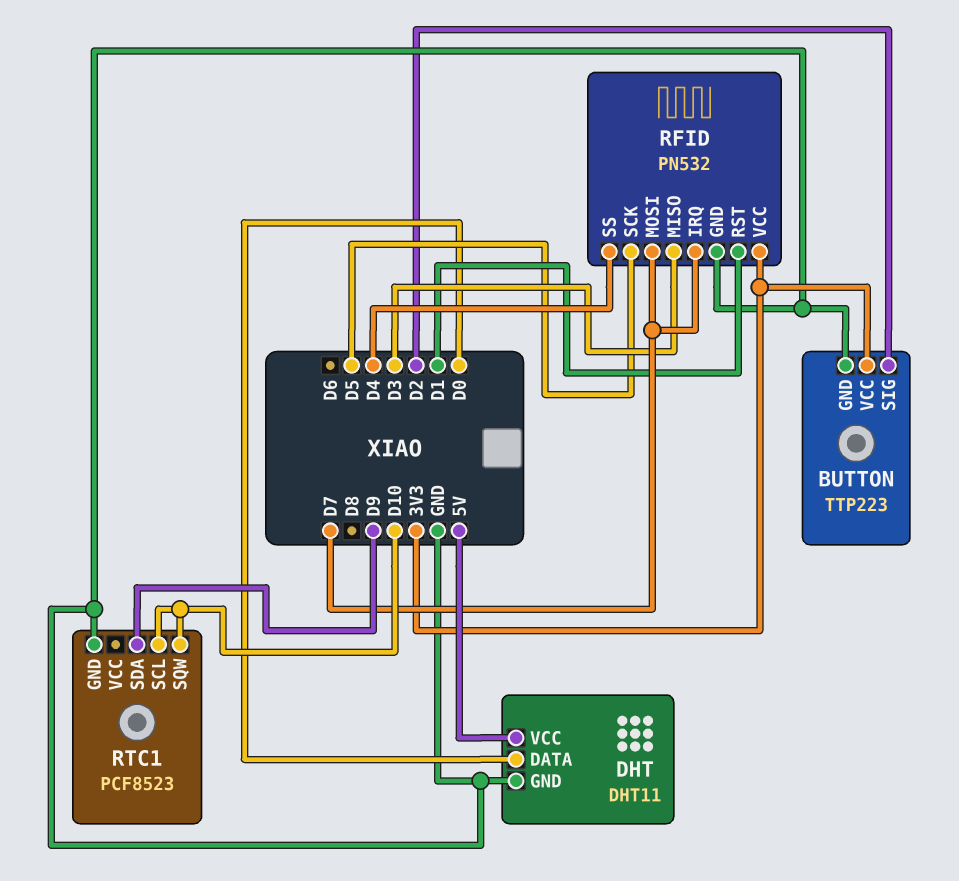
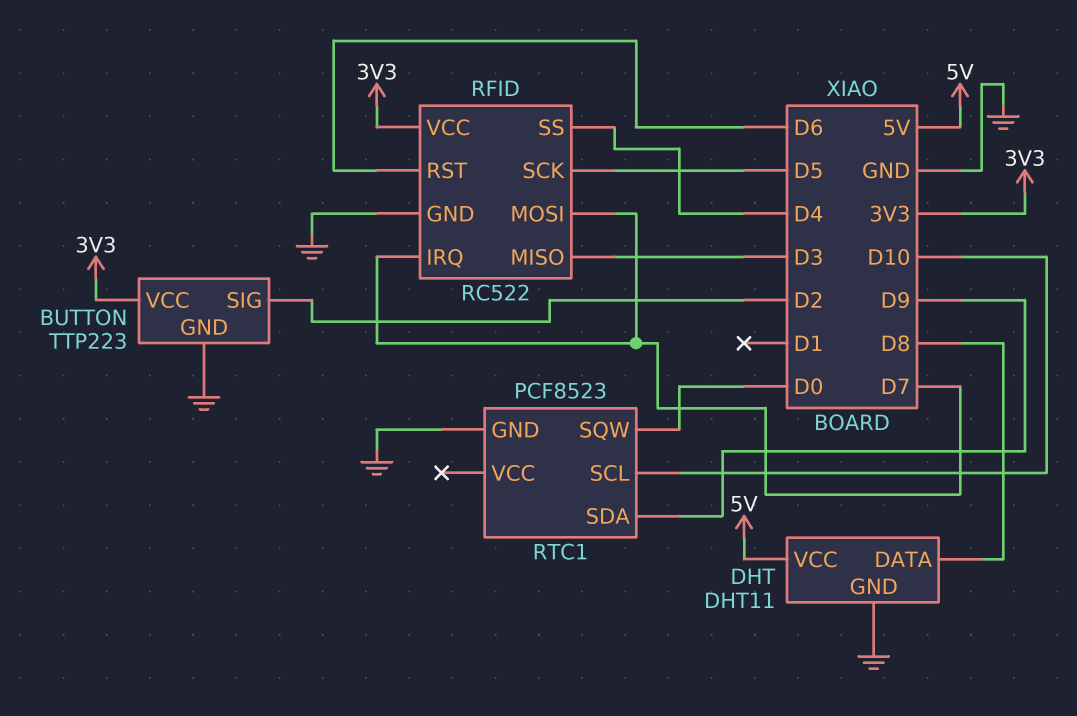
DHT pin DATA: D0 -> D8
RFID: PN532 -> RC522
RFID pin RST: D1 -> D6
RTC1 pin SQW: D10 -> D0

